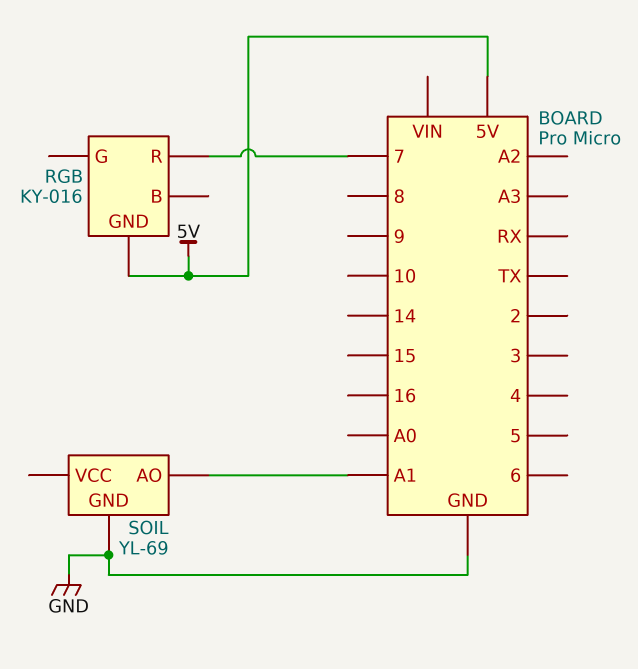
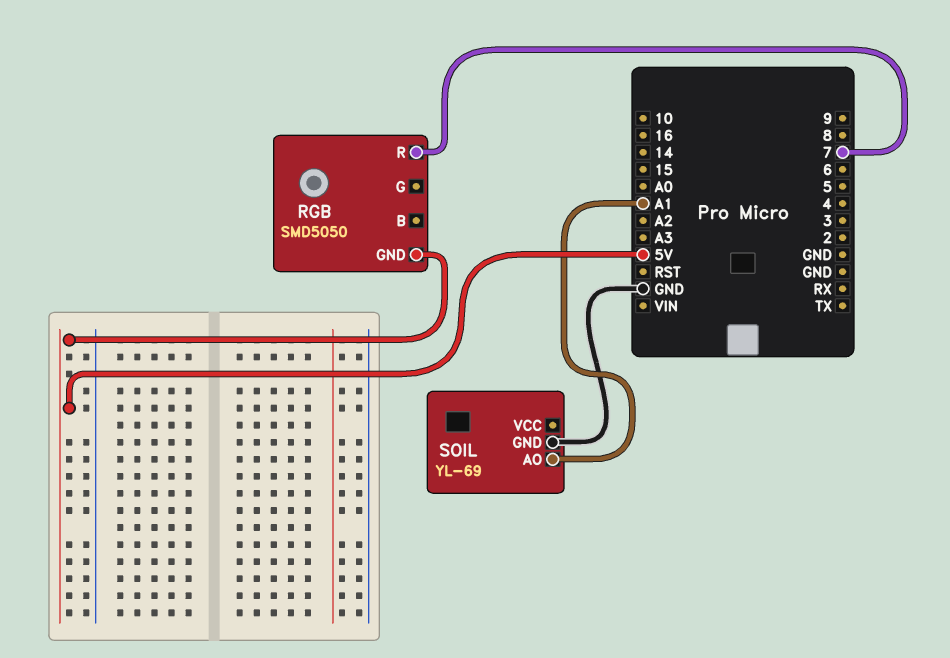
RGB: KY-016 -> SMD5050

